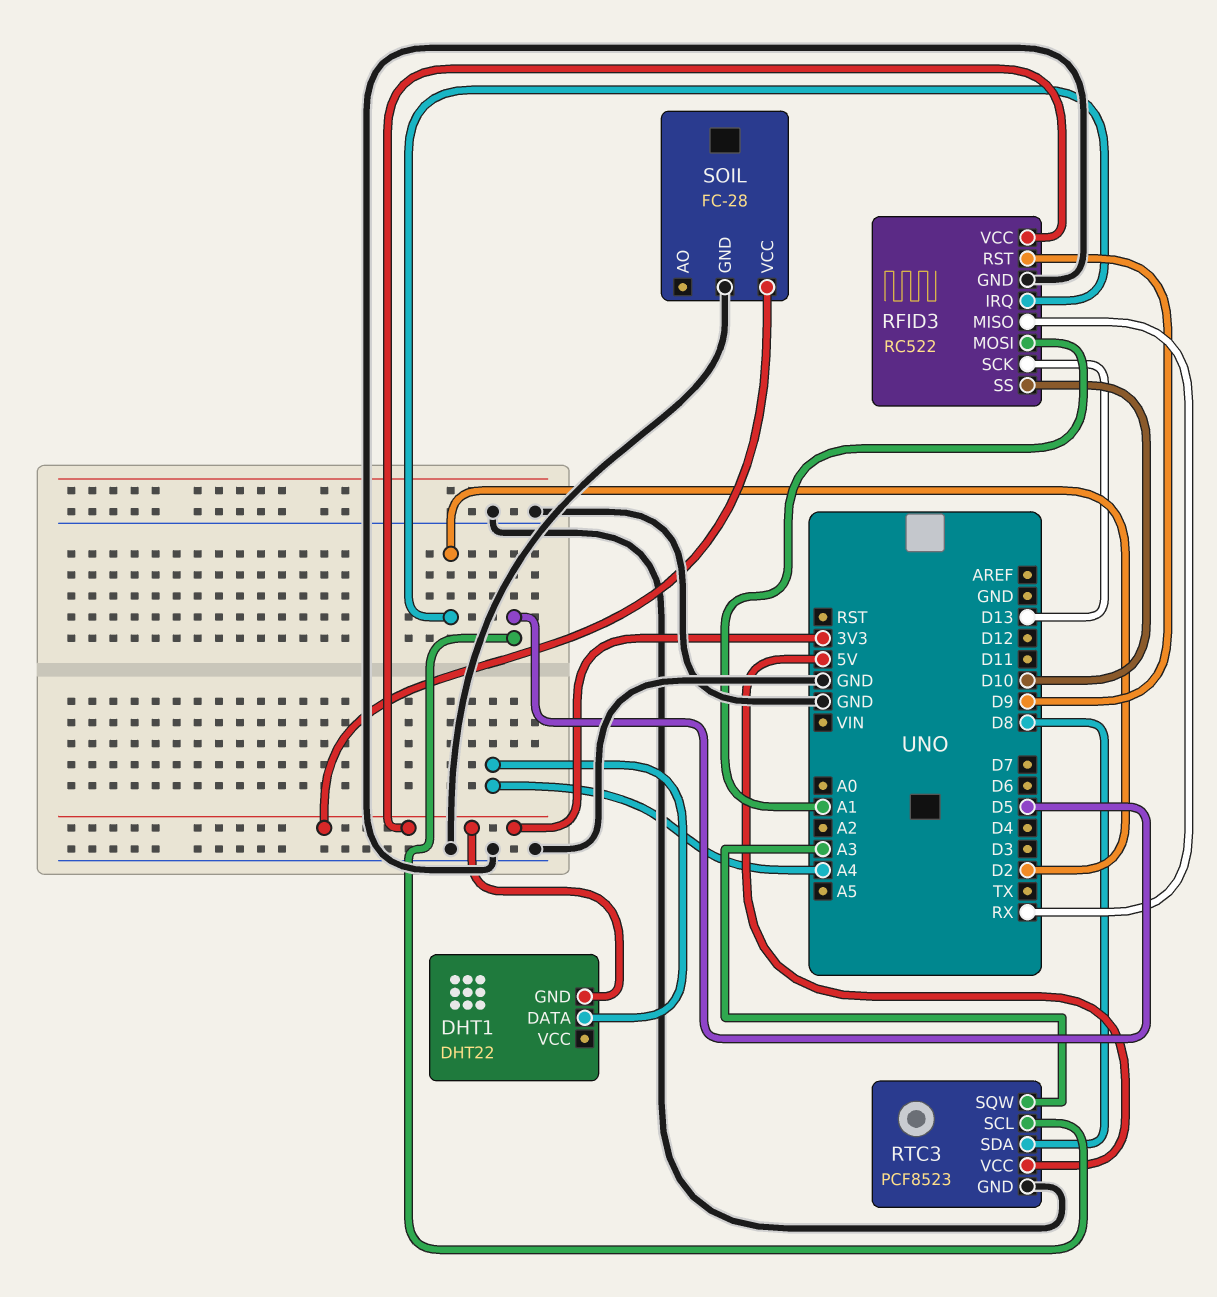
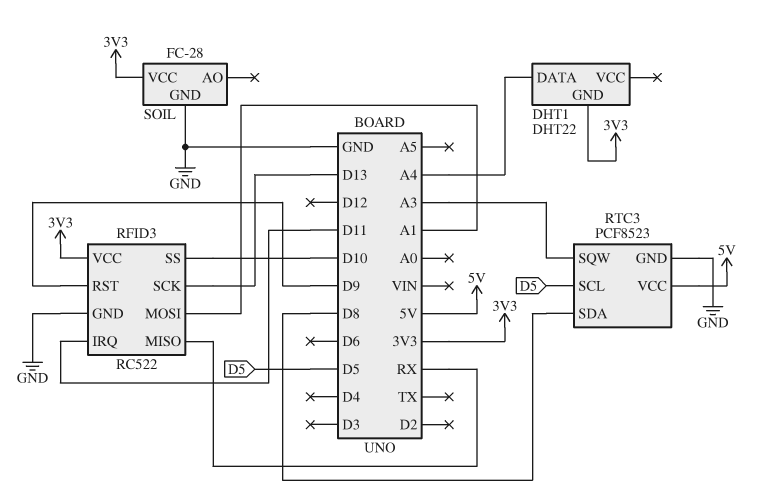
RFID3 pin IRQ: D2 -> D11

